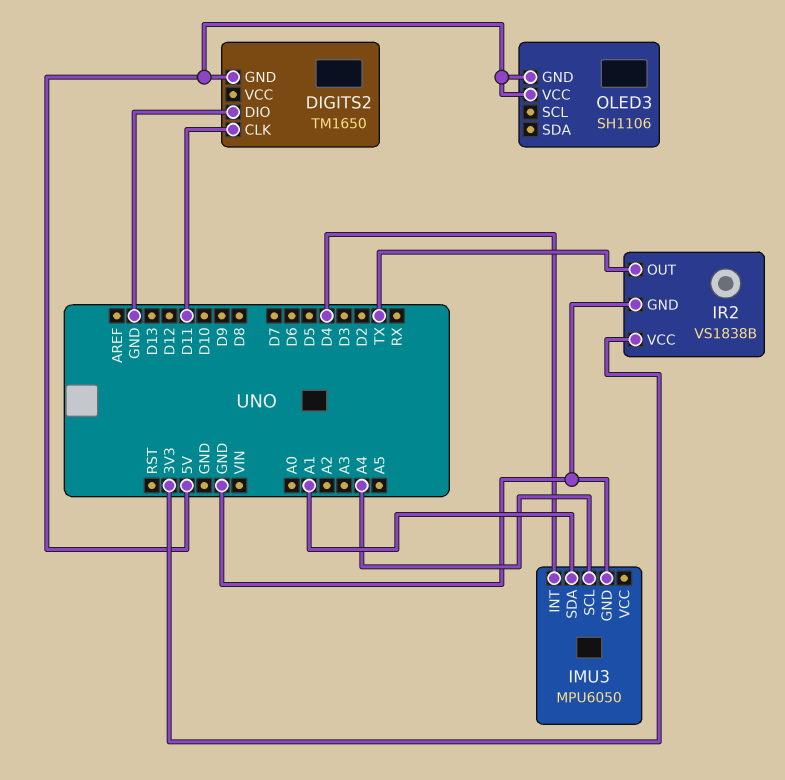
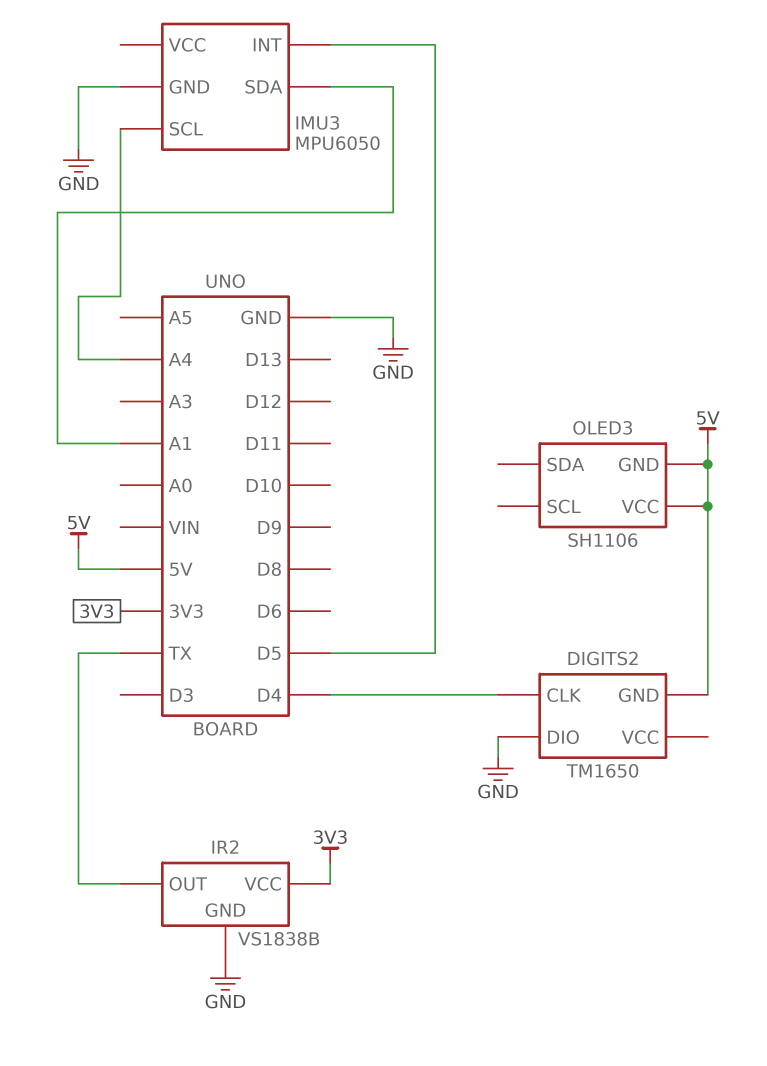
DIGITS2 pin CLK: D11 -> D4
IMU3 pin INT: D4 -> D5

